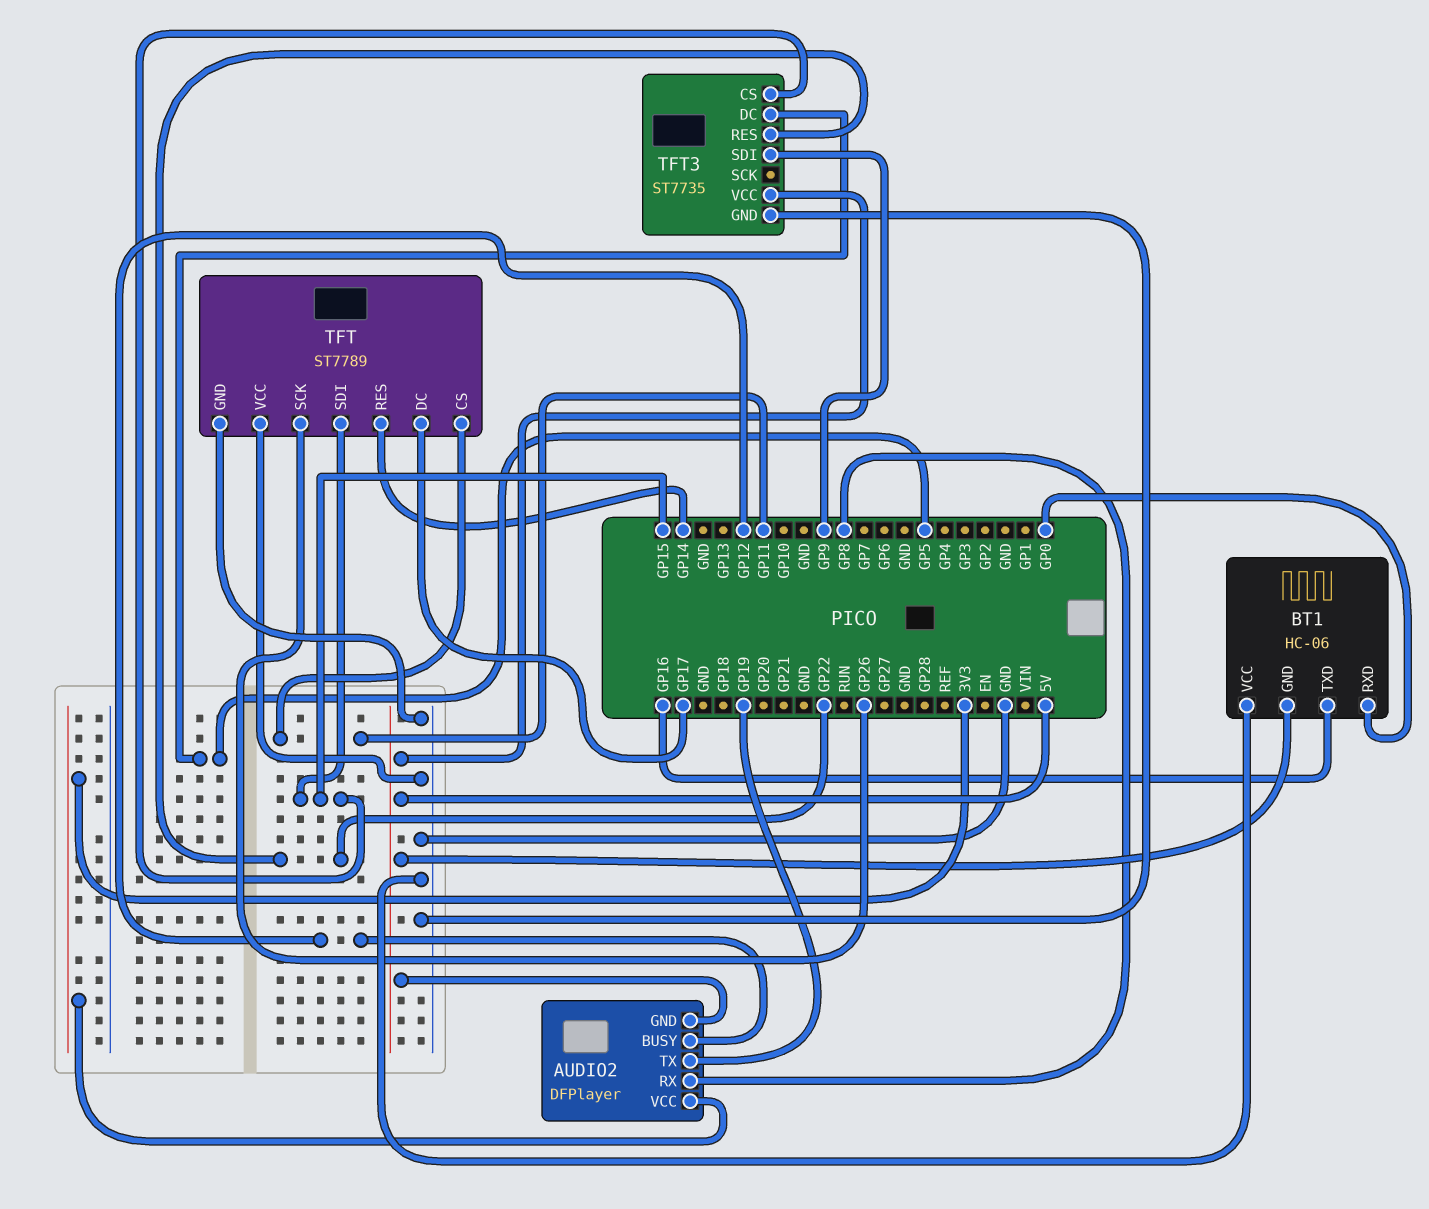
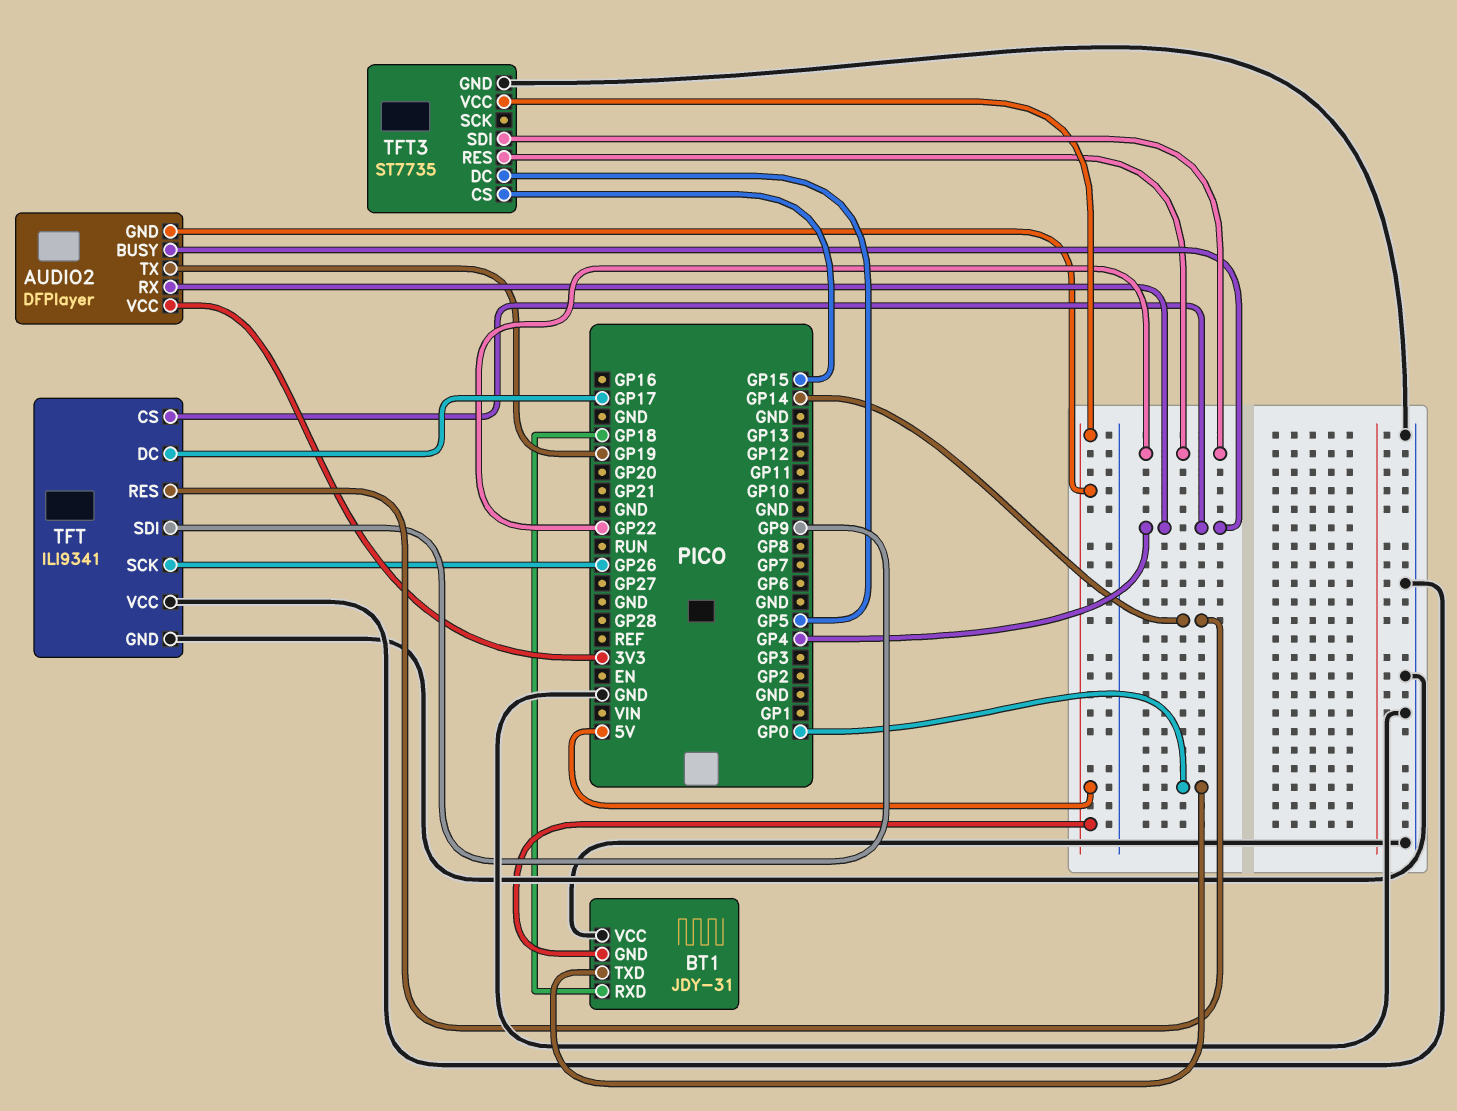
AUDIO2 pin BUSY: GP12 -> GP4
AUDIO2 pin RX: GP8 -> GP4
BT1: HC-06 -> JDY-31
BT1 pin RXD: GP0 -> GP18
BT1 pin TXD: GP16 -> GP0
TFT: ST7789 -> ILI9341
TFT pin CS: GP11 -> GP4
TFT pin SDI: GP15 -> GP9
TFT3 pin SDI: GP9 -> GP22

